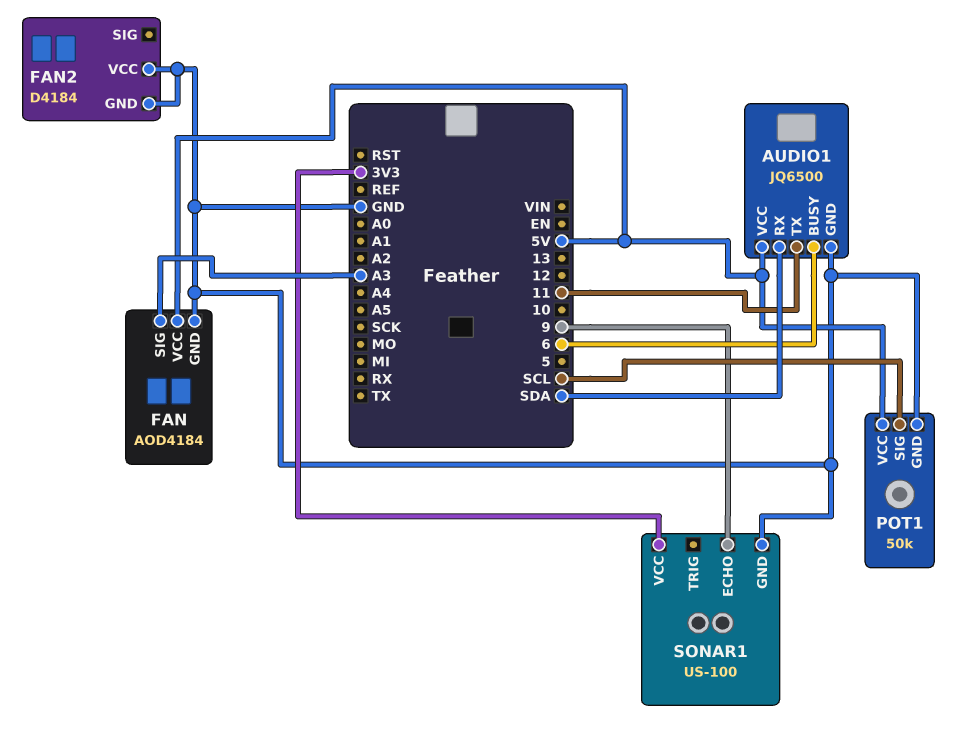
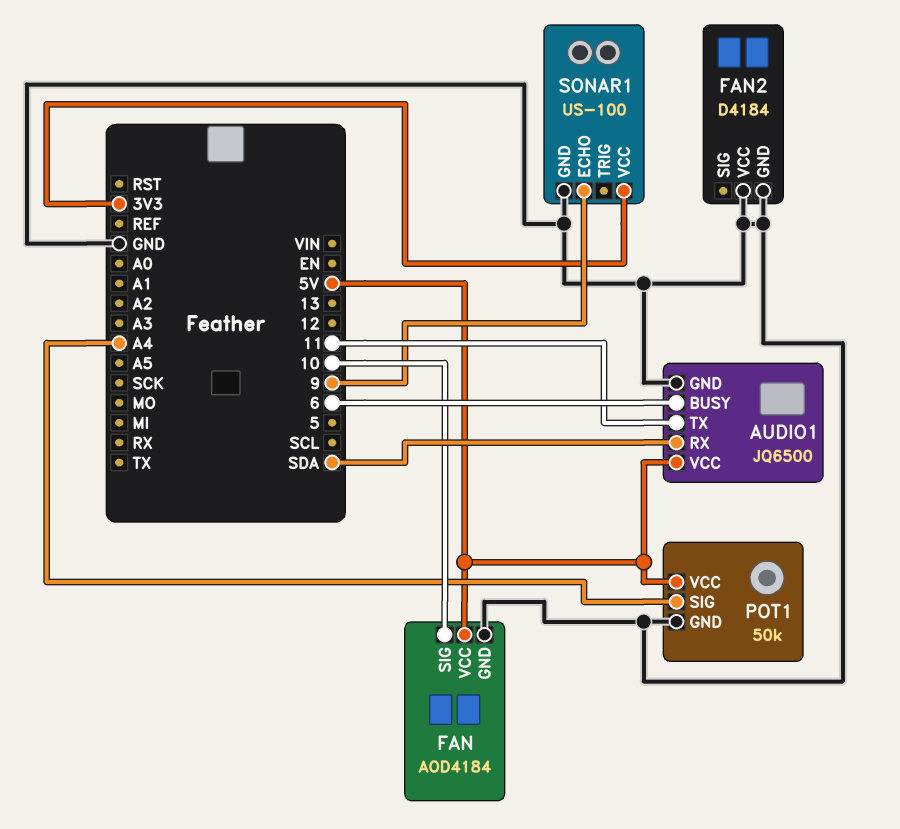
FAN pin SIG: A3 -> 10
POT1 pin SIG: SCL -> A4

